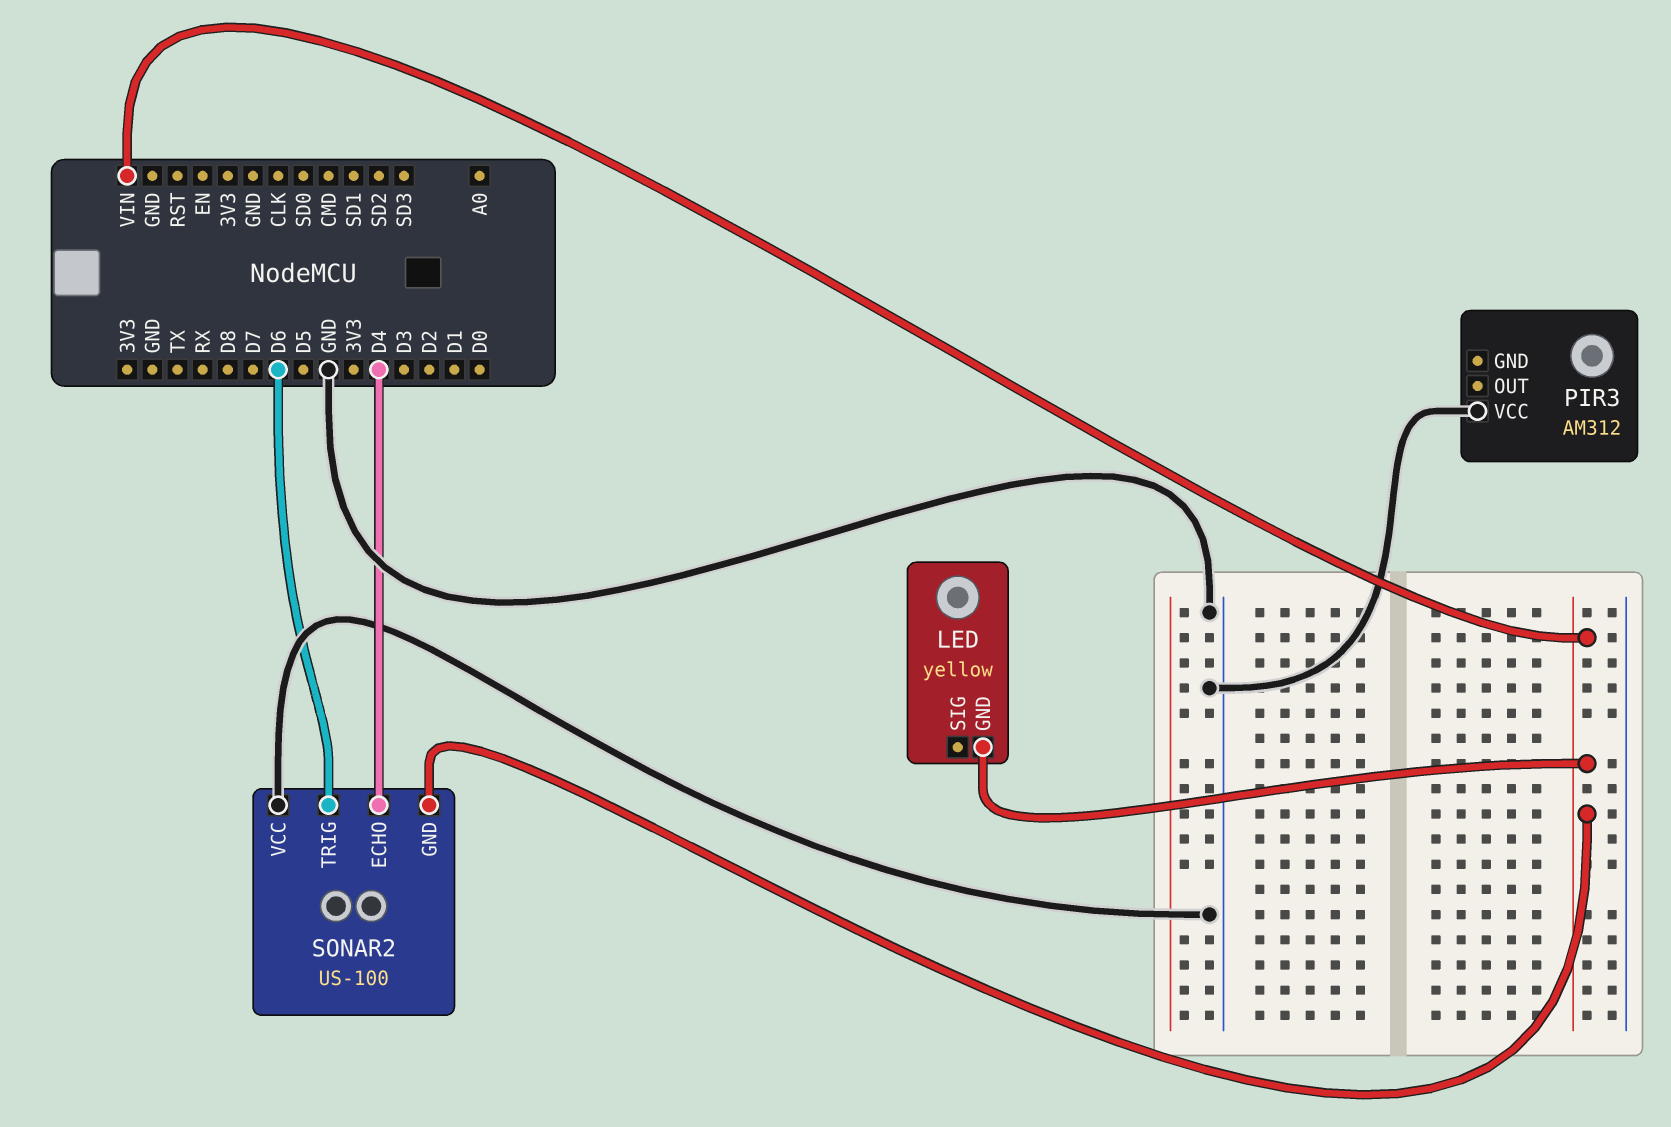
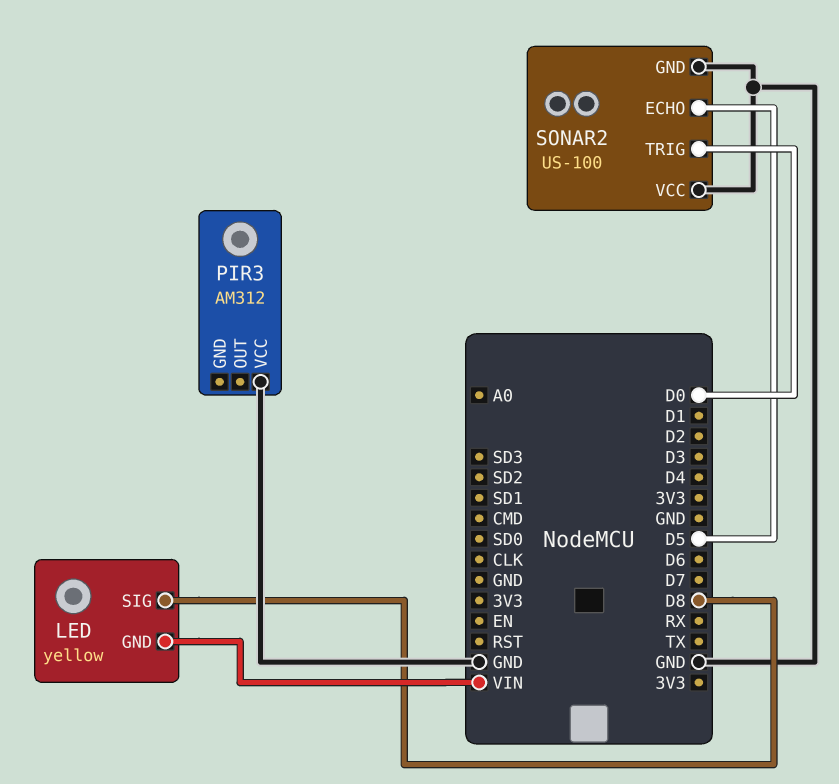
LED pin SIG: none -> D8
SONAR2 pin ECHO: D4 -> D5
SONAR2 pin GND: VIN -> GND
SONAR2 pin TRIG: D6 -> D0

